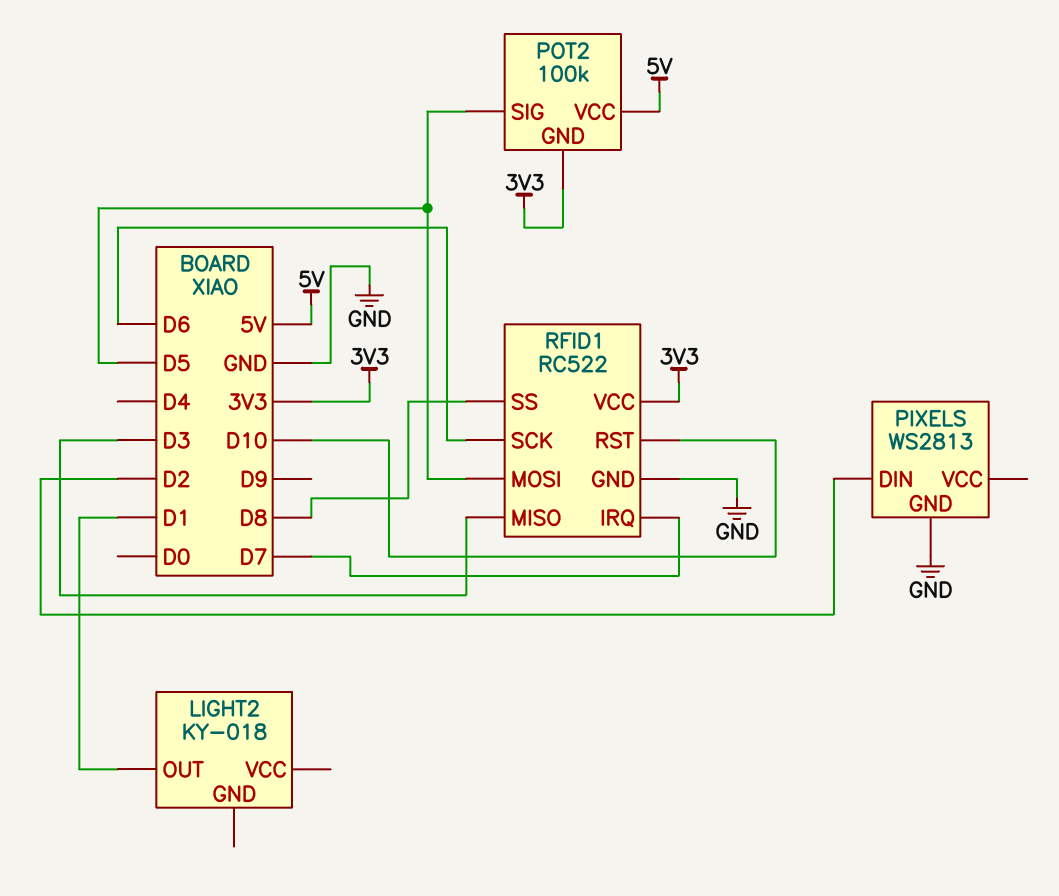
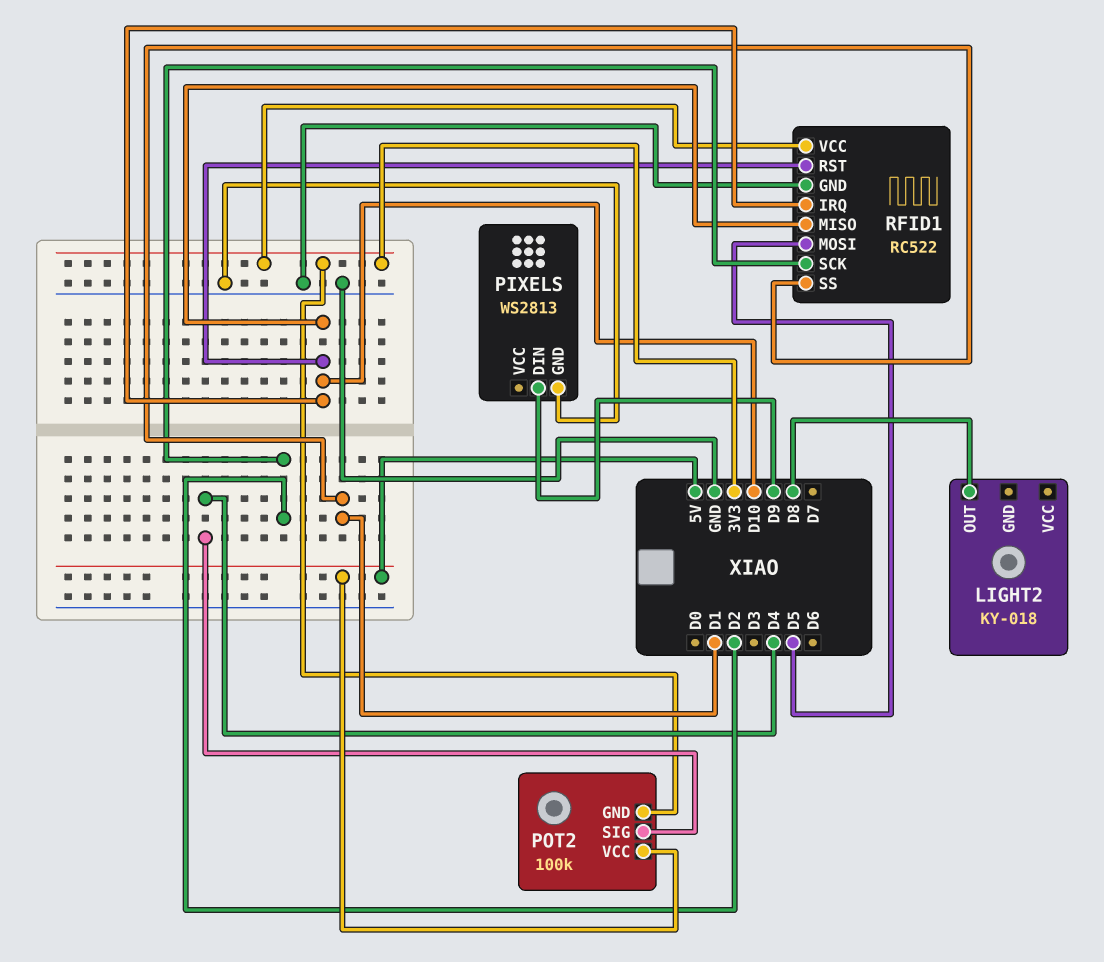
LIGHT2 pin OUT: D1 -> D8
PIXELS pin DIN: D2 -> D9
POT2 pin SIG: D5 -> D4
RFID1 pin IRQ: D7 -> D10
RFID1 pin MISO: D3 -> D10
RFID1 pin SCK: D6 -> D2
RFID1 pin SS: D8 -> D1

